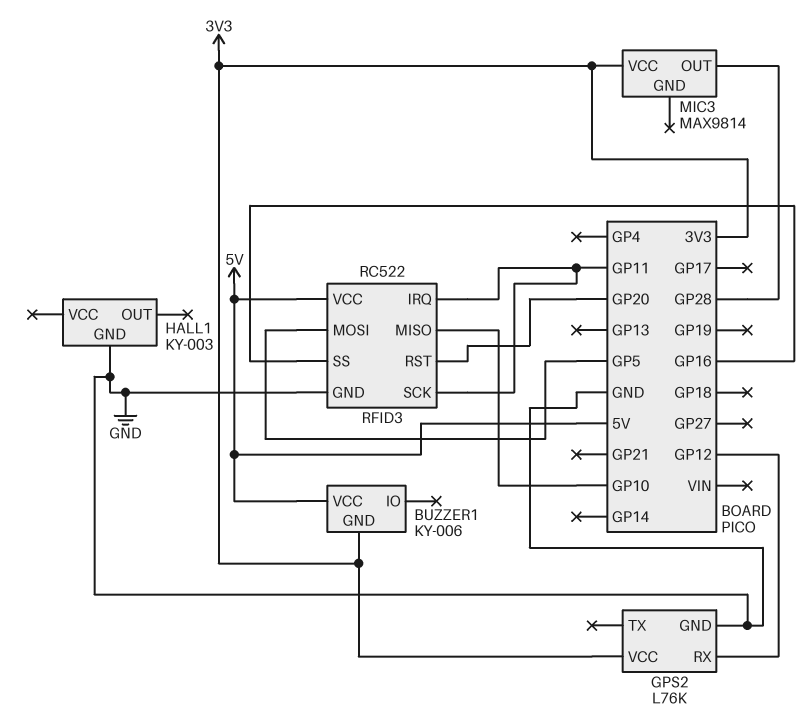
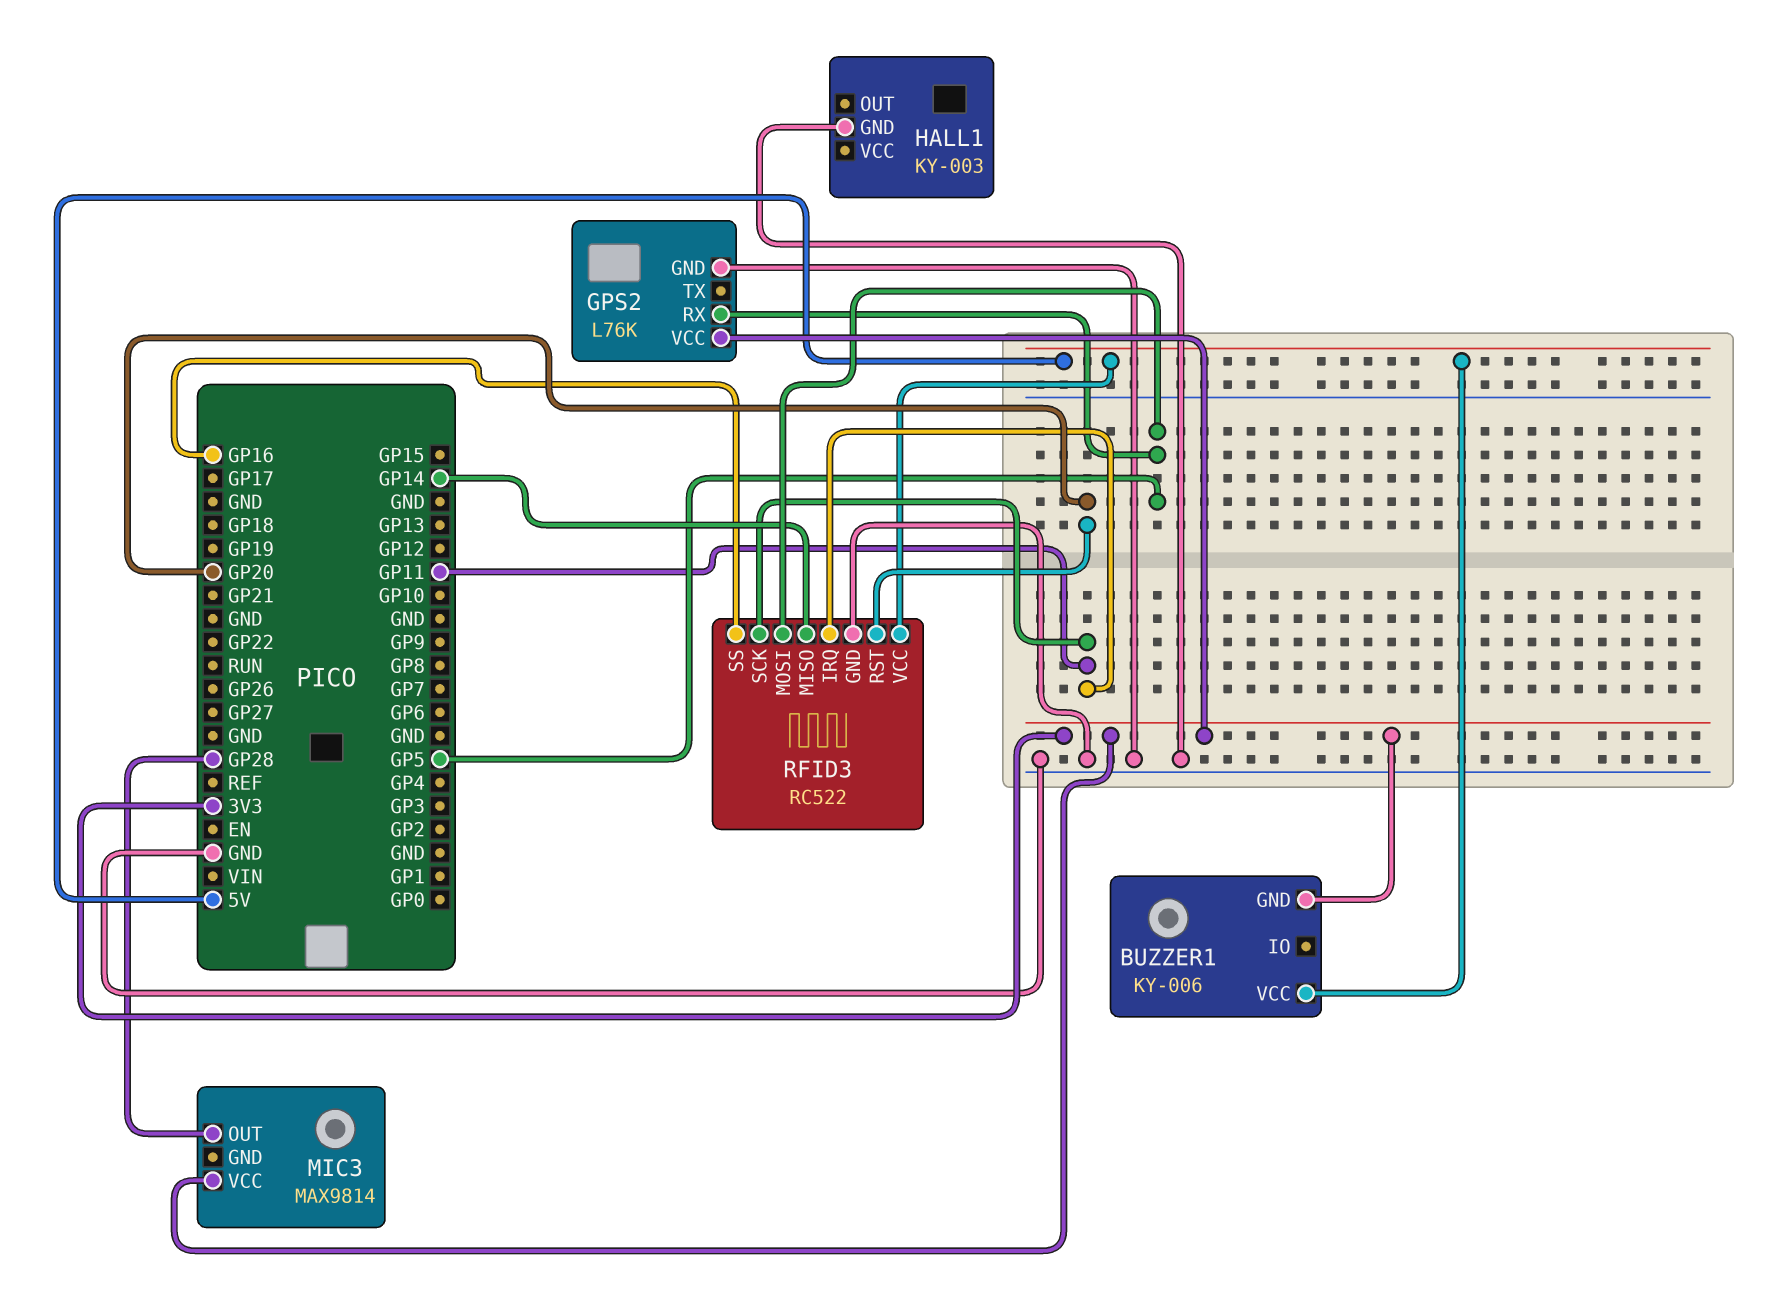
GPS2 pin RX: GP12 -> GP5
RFID3 pin MISO: GP10 -> GP14

